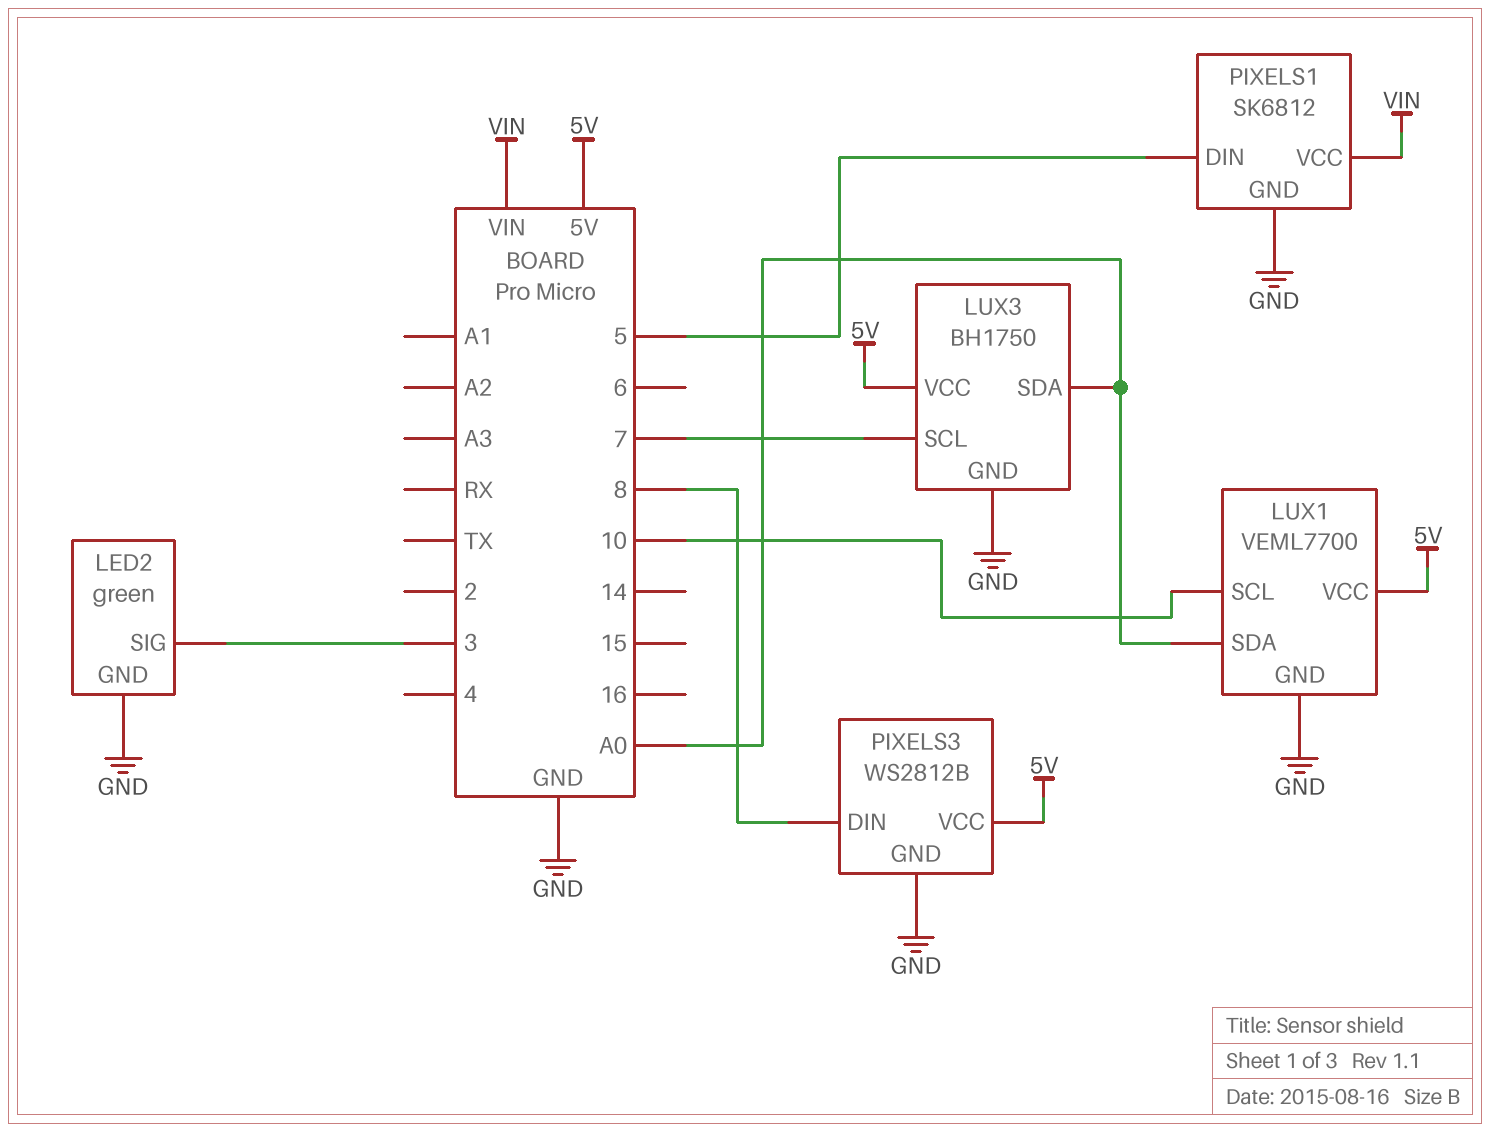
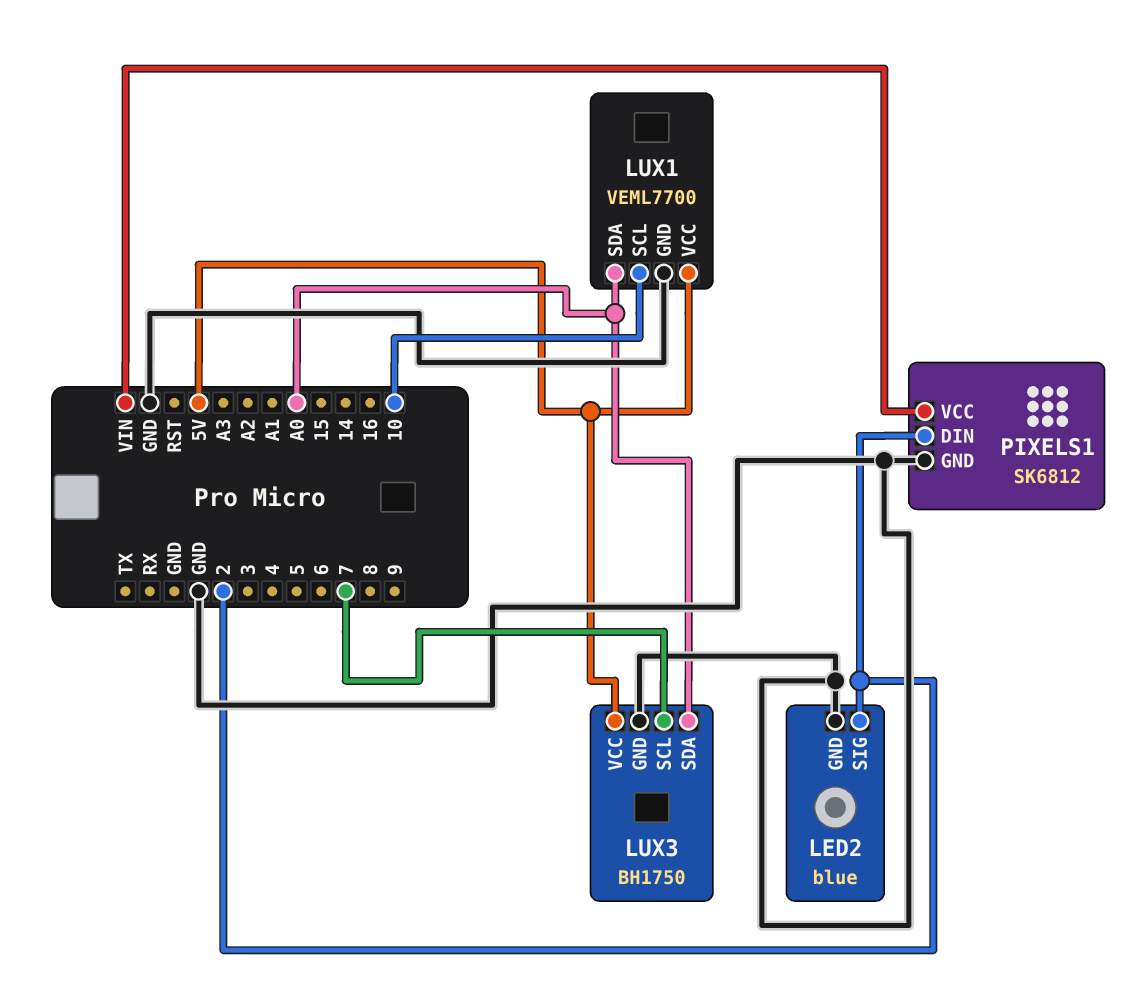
LED2: green -> blue
LED2 pin SIG: 3 -> 2
PIXELS1 pin DIN: 5 -> 2
PIXELS3: WS2812B -> none
PIXELS3 pin DIN: 8 -> none
PIXELS3 pin GND: GND -> none
PIXELS3 pin VCC: 5V -> none

